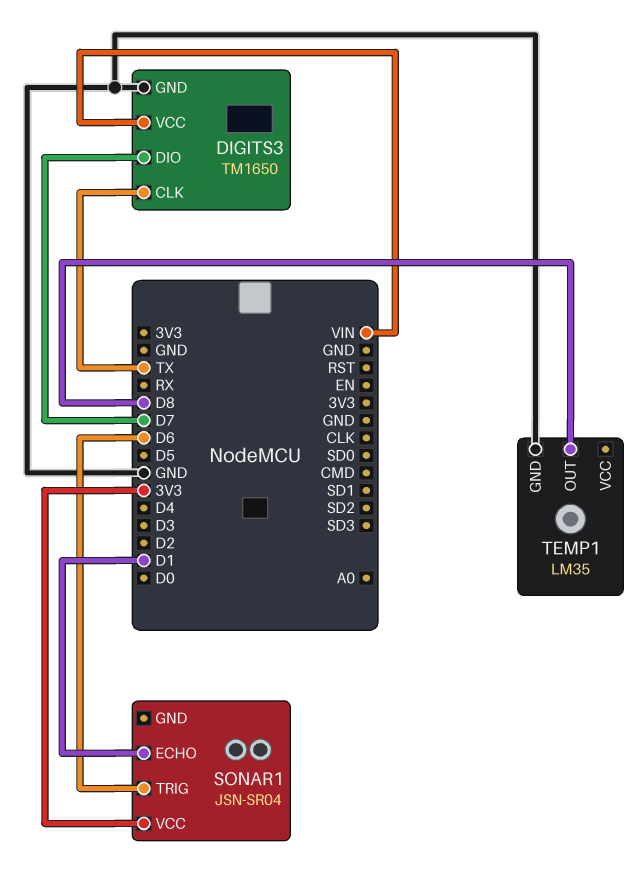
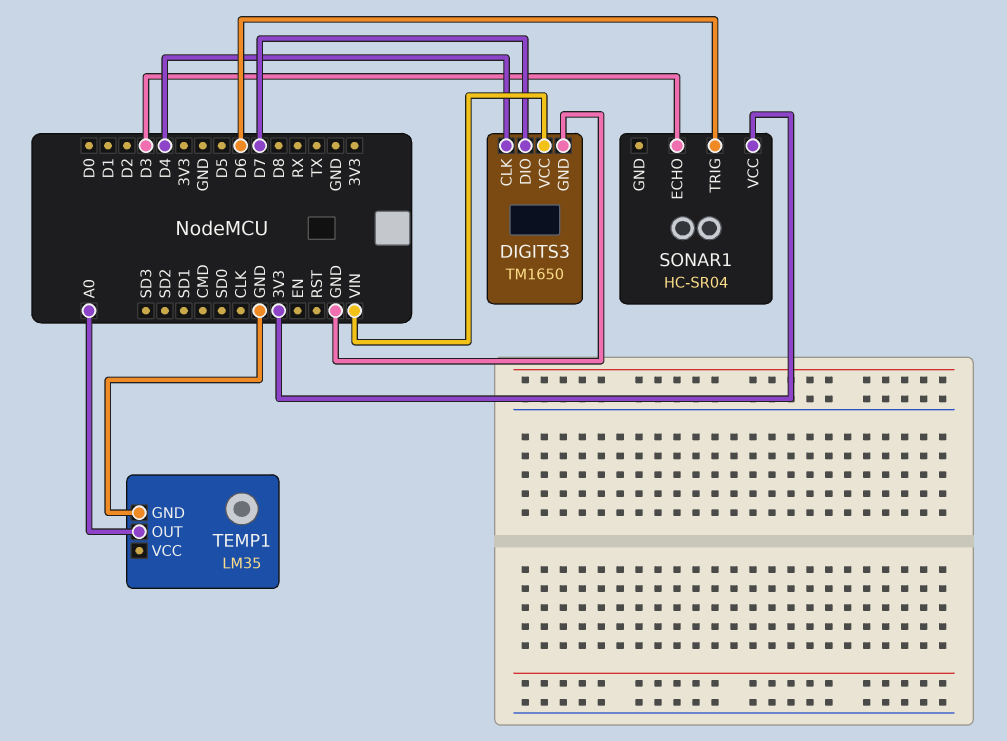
DIGITS3 pin CLK: TX -> D4
SONAR1: JSN-SR04 -> HC-SR04
SONAR1 pin ECHO: D1 -> D3
TEMP1 pin OUT: D8 -> A0

